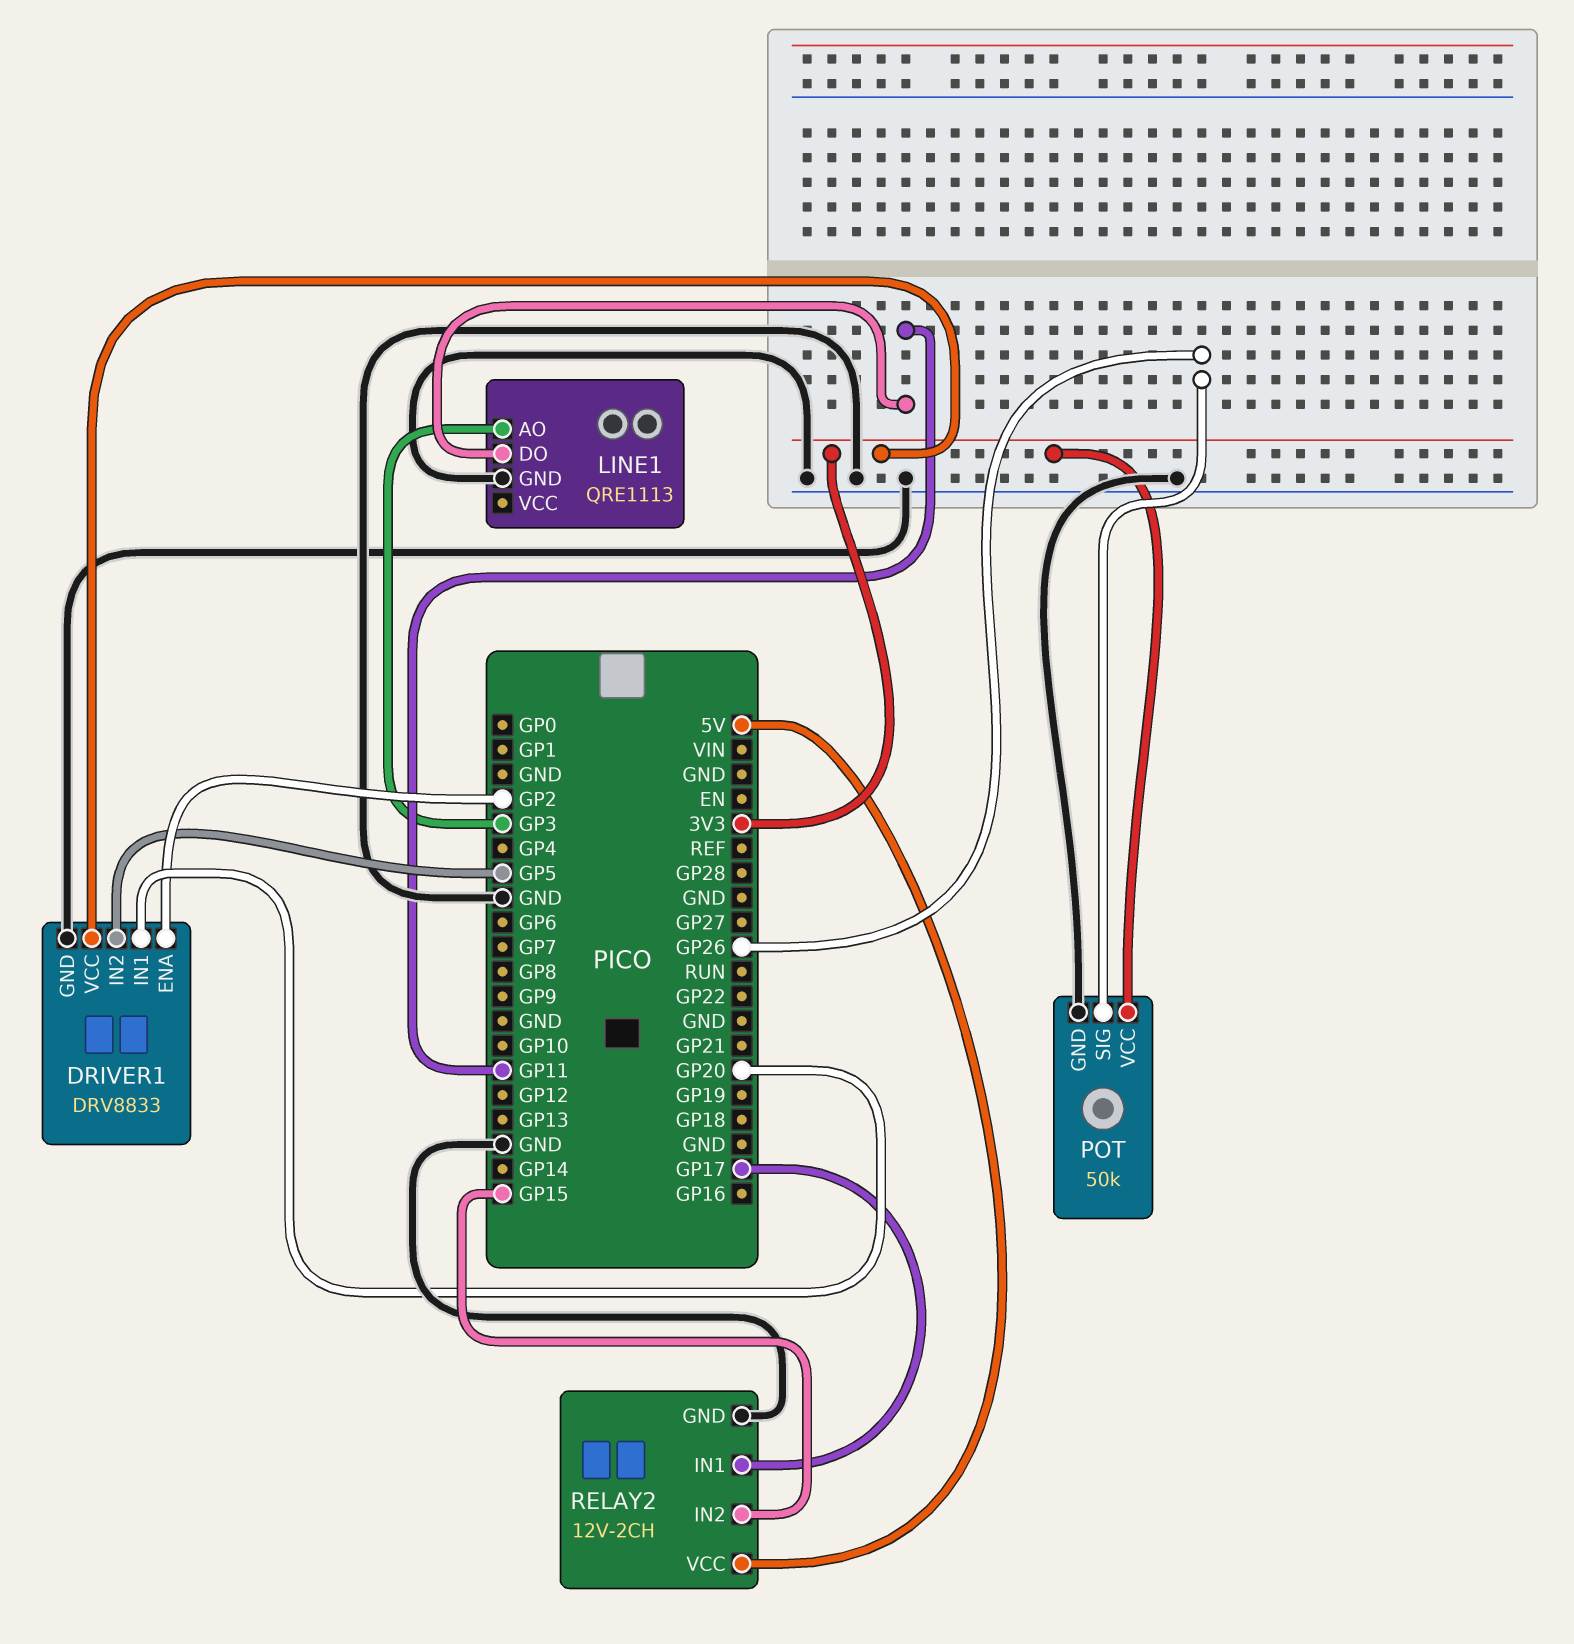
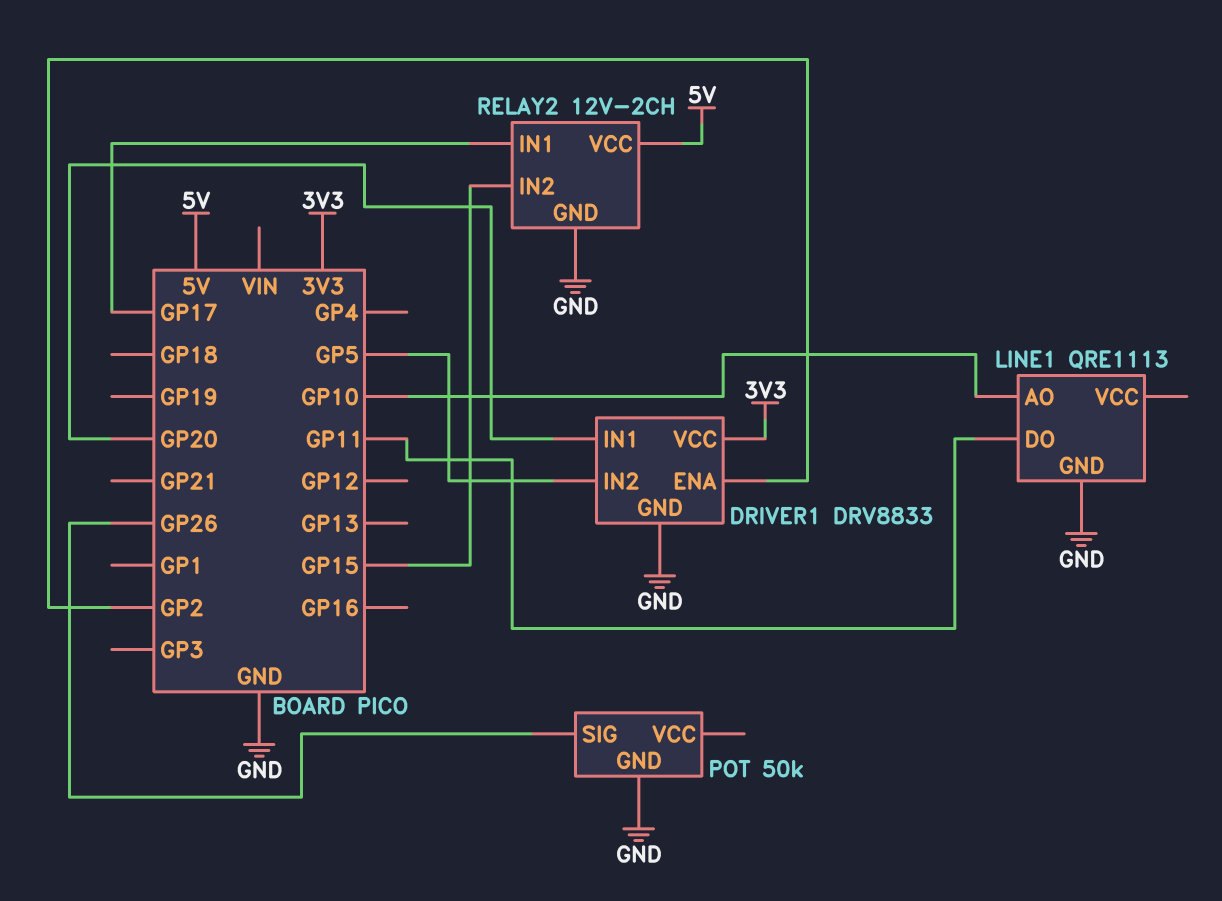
LINE1 pin AO: GP3 -> GP10
POT pin VCC: 3V3 -> none

